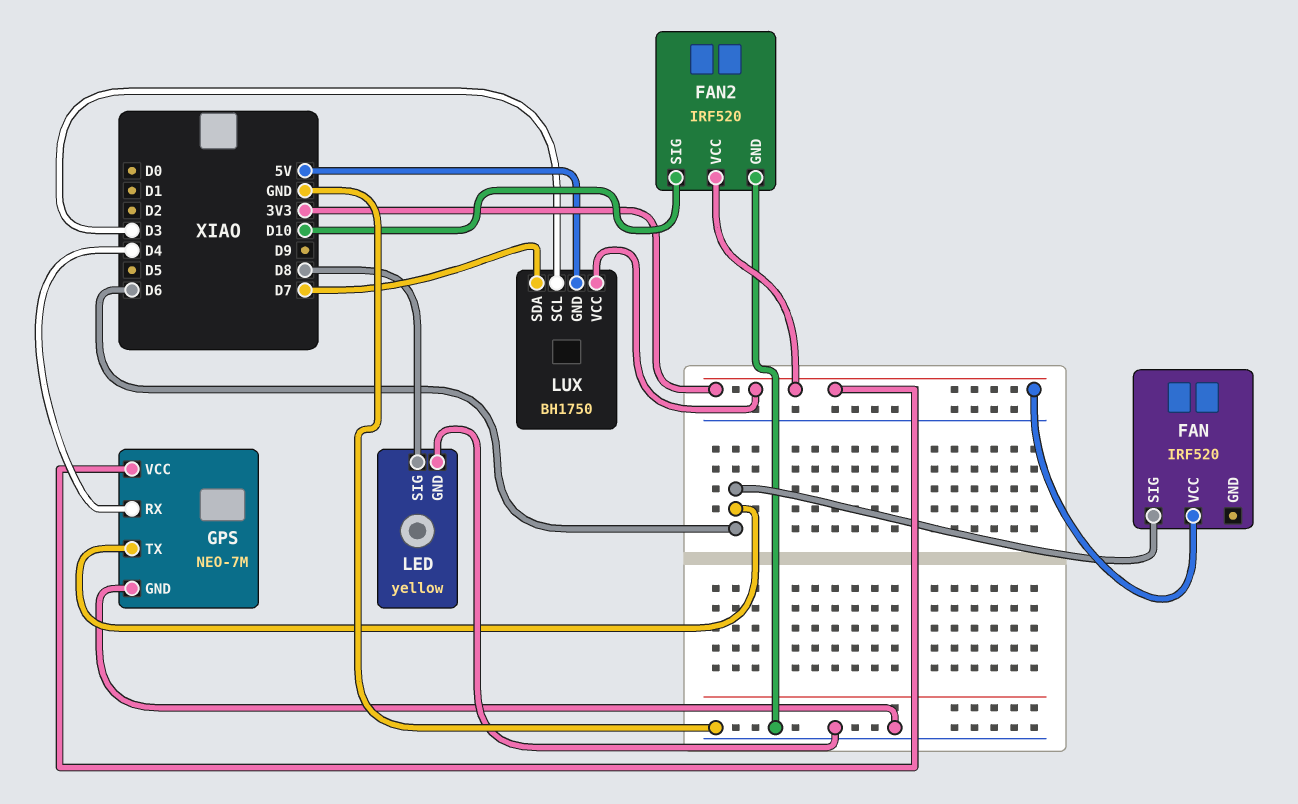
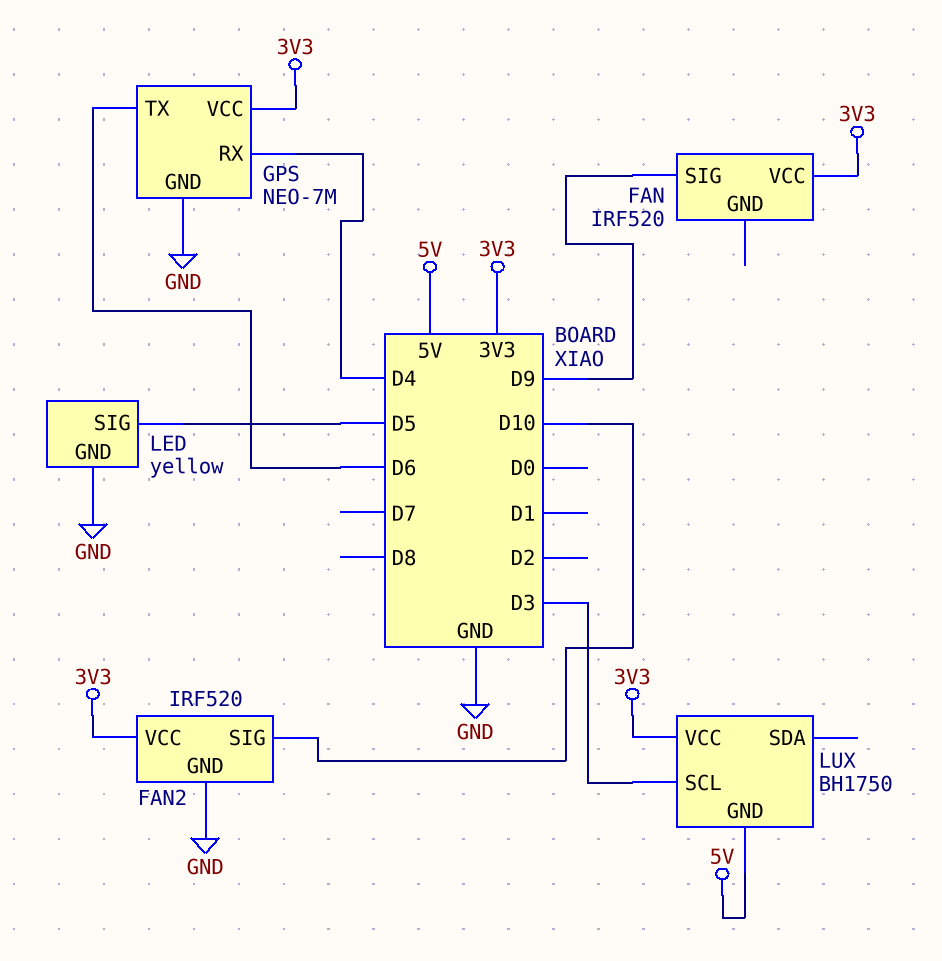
FAN pin SIG: D6 -> D9
LED pin SIG: D8 -> D5
LUX pin SDA: D7 -> none

